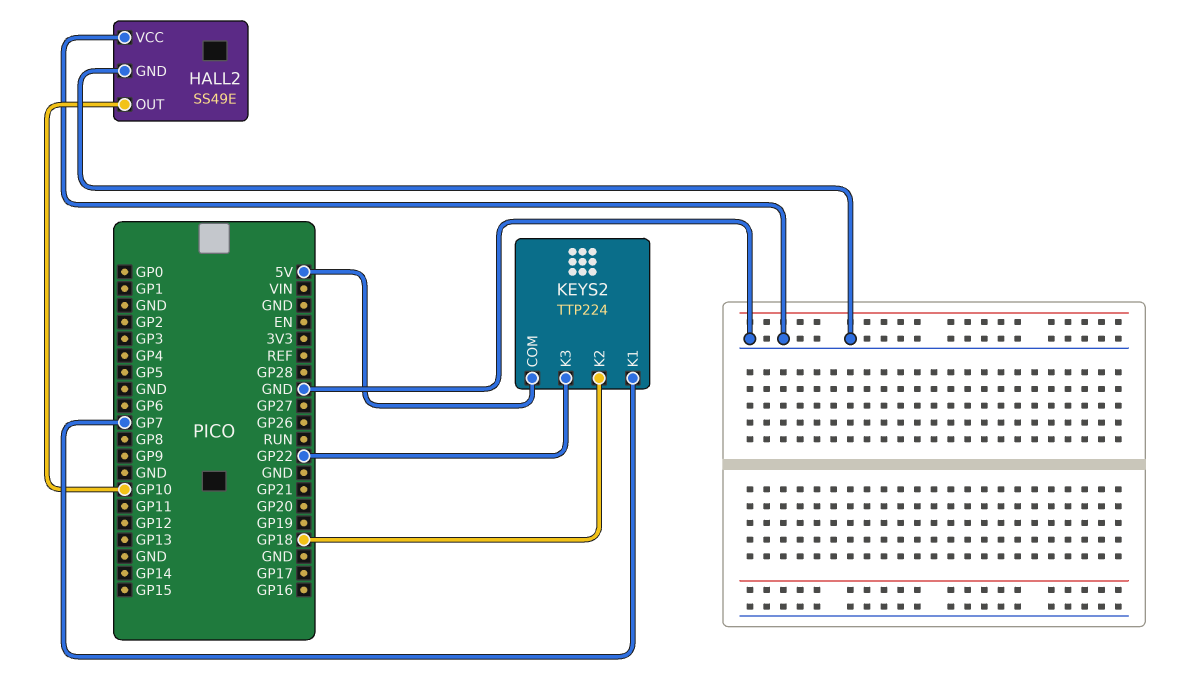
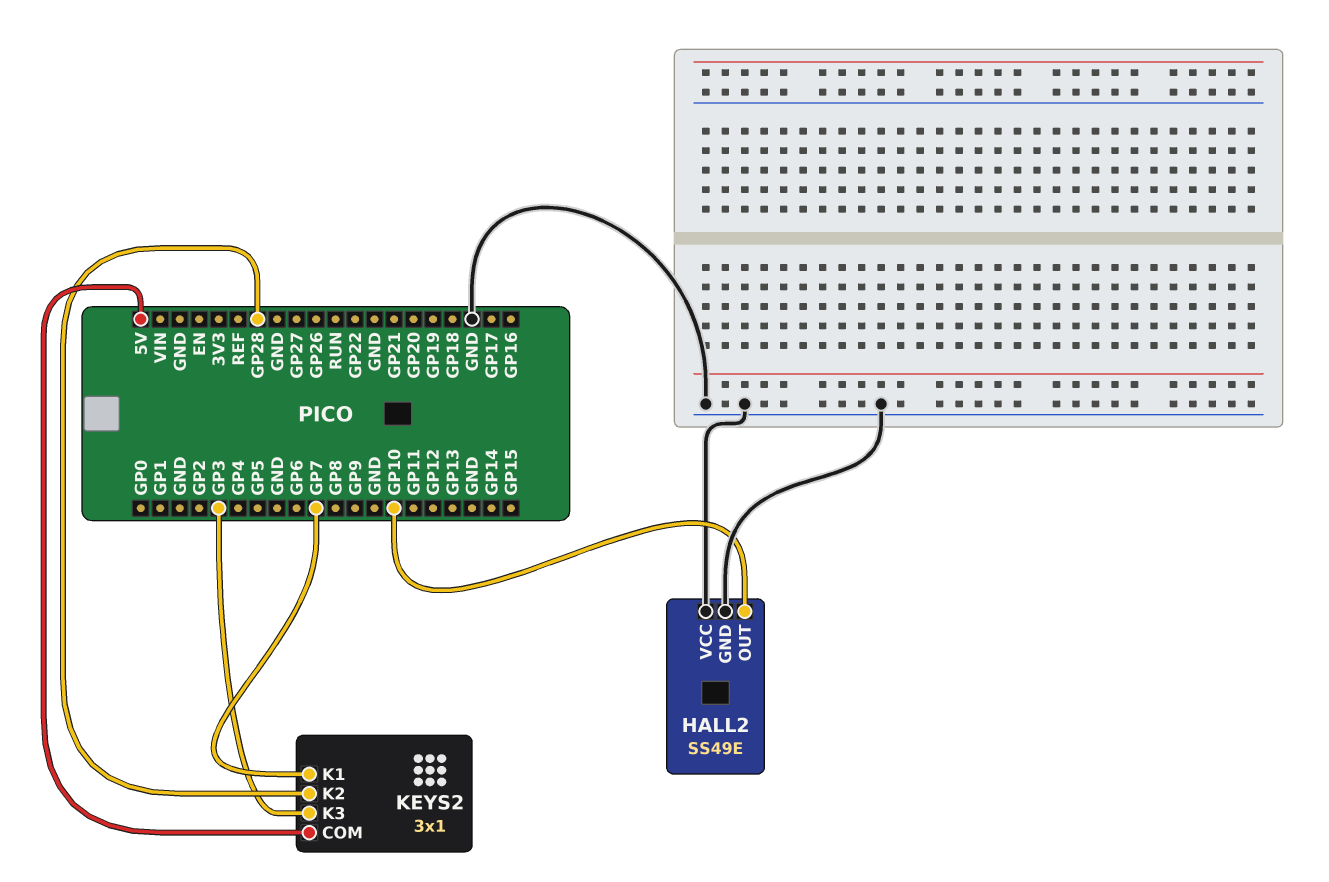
KEYS2: TTP224 -> 3x1
KEYS2 pin K2: GP18 -> GP28
KEYS2 pin K3: GP22 -> GP3

